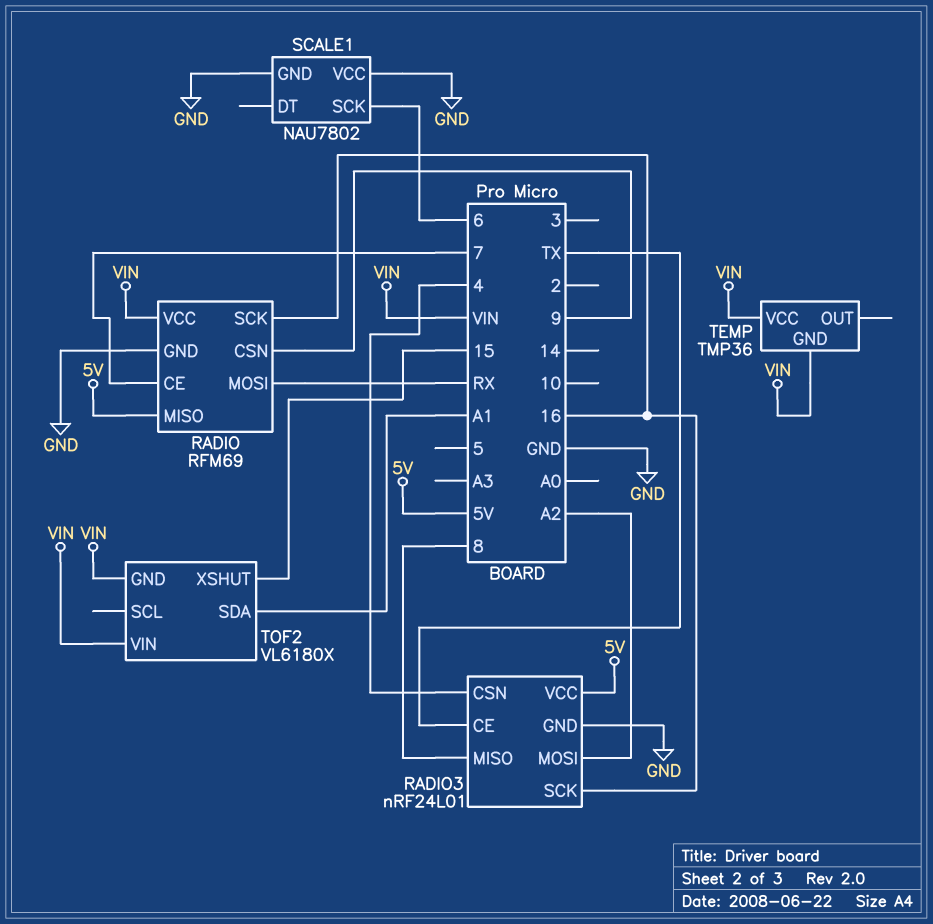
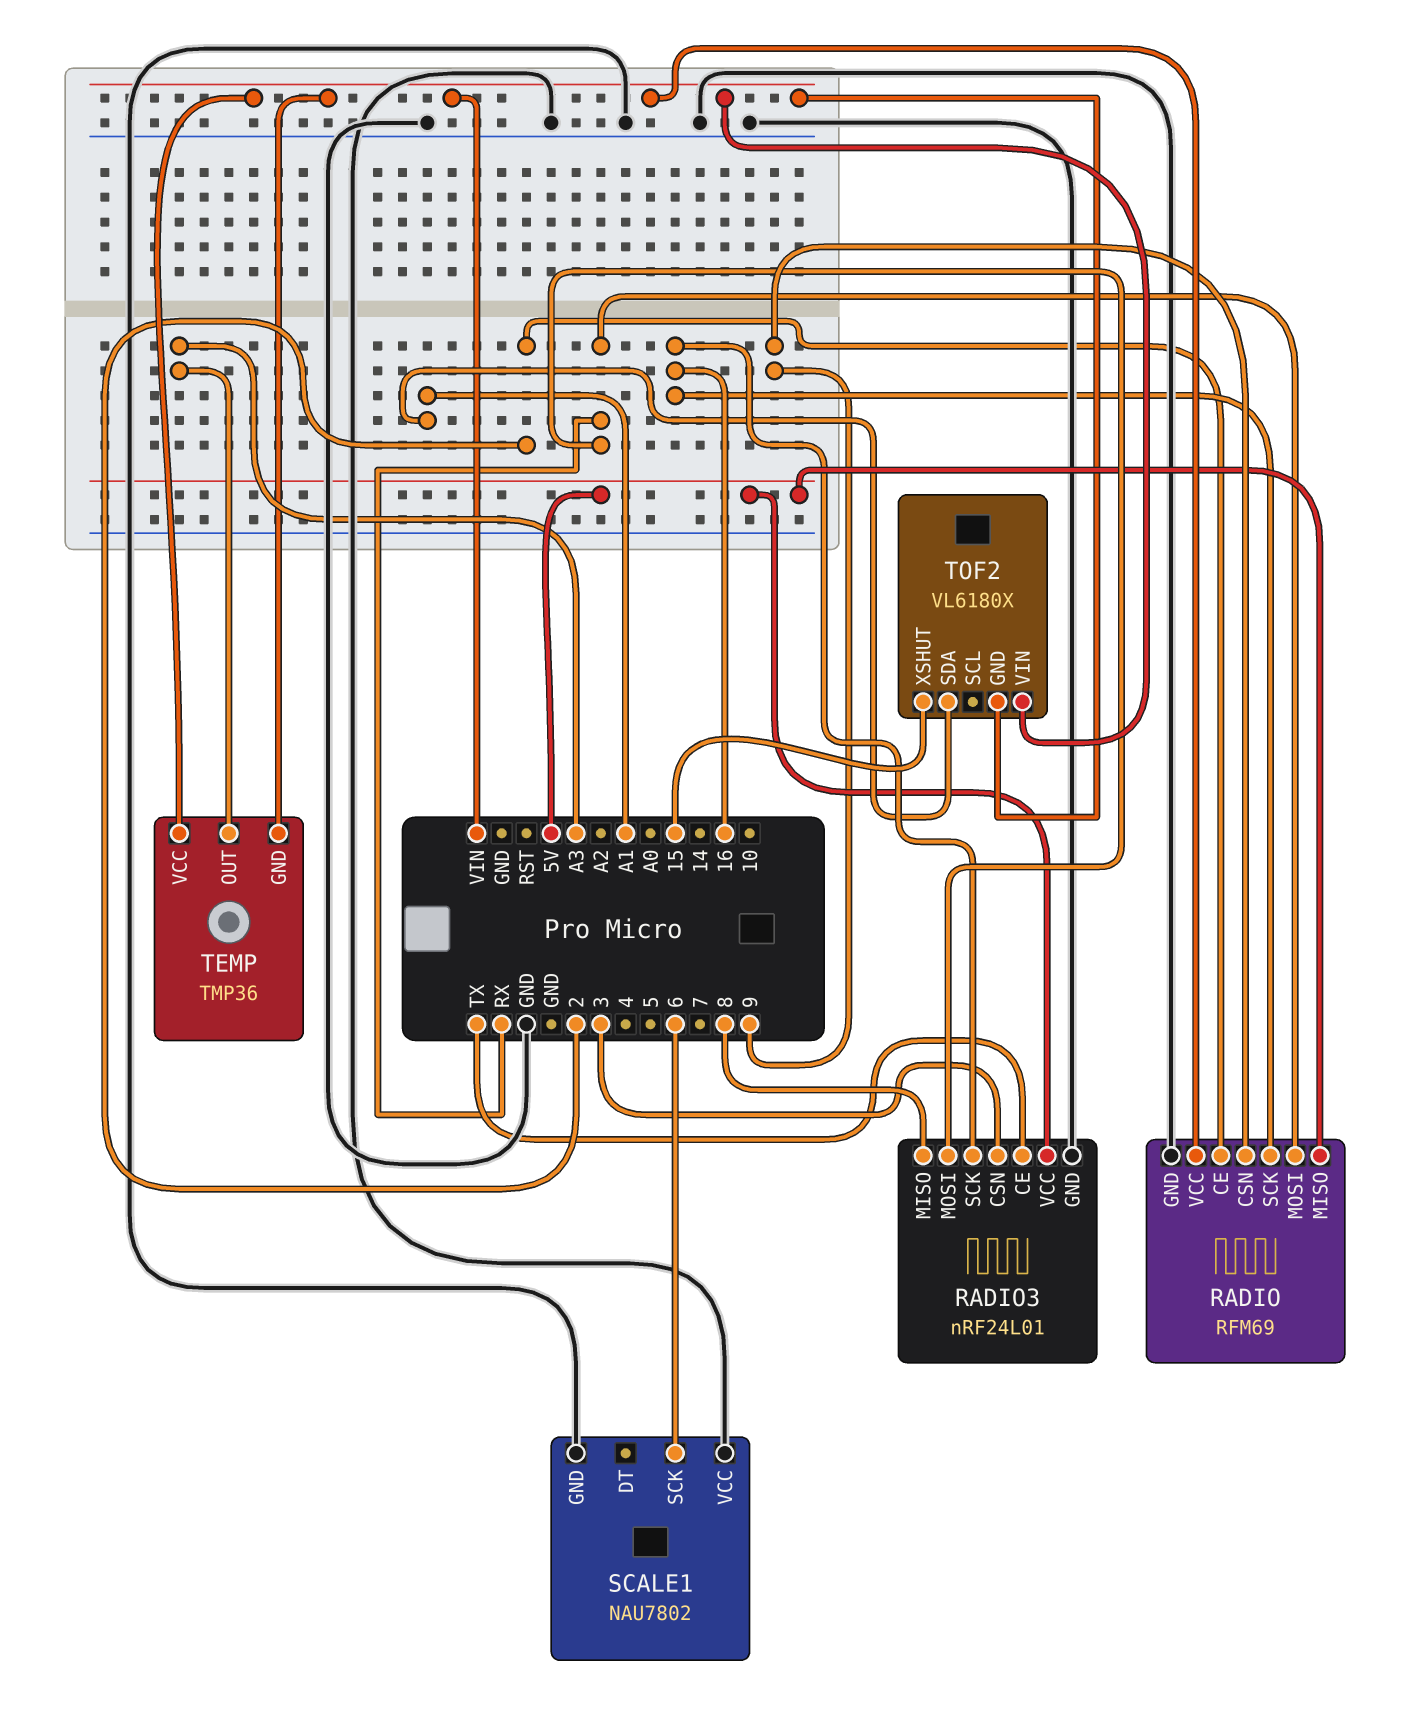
RADIO pin CE: 7 -> 2
RADIO3 pin CSN: 4 -> 3
RADIO3 pin MOSI: A2 -> RX
TEMP pin OUT: none -> A3

